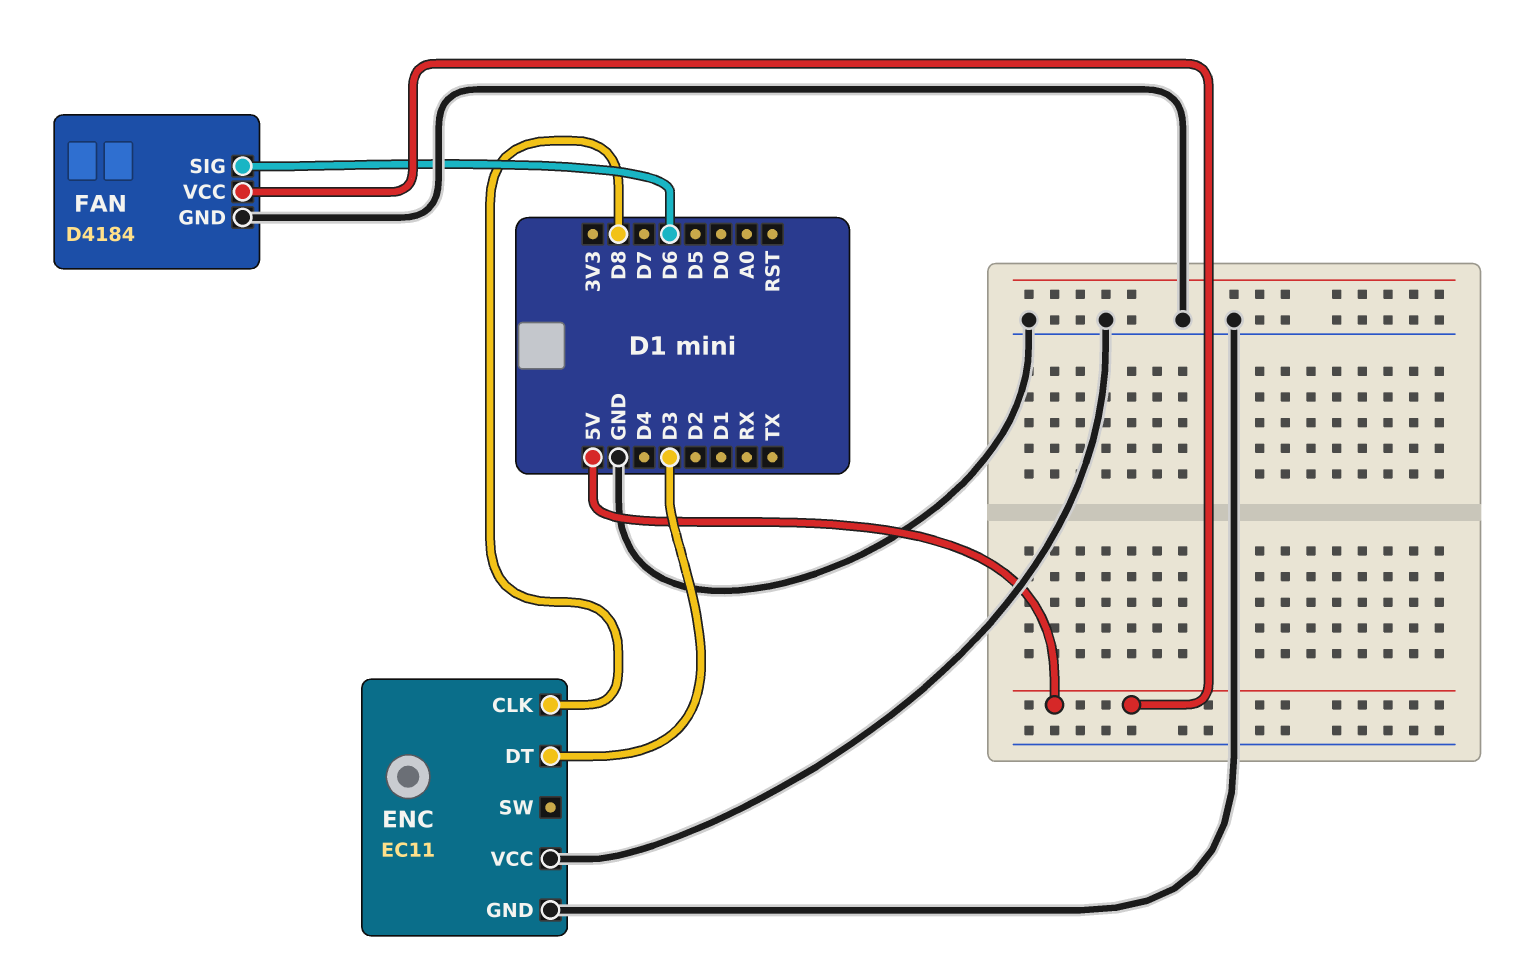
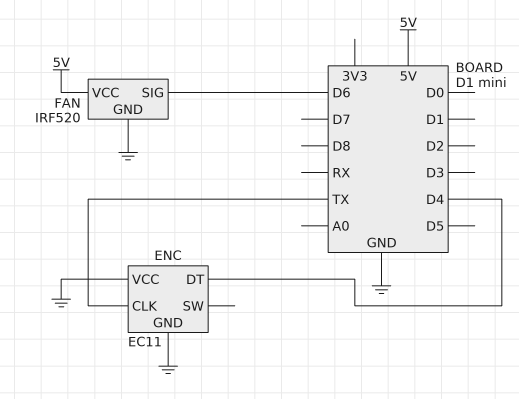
ENC pin CLK: D8 -> TX
ENC pin DT: D3 -> D4
FAN: D4184 -> IRF520

